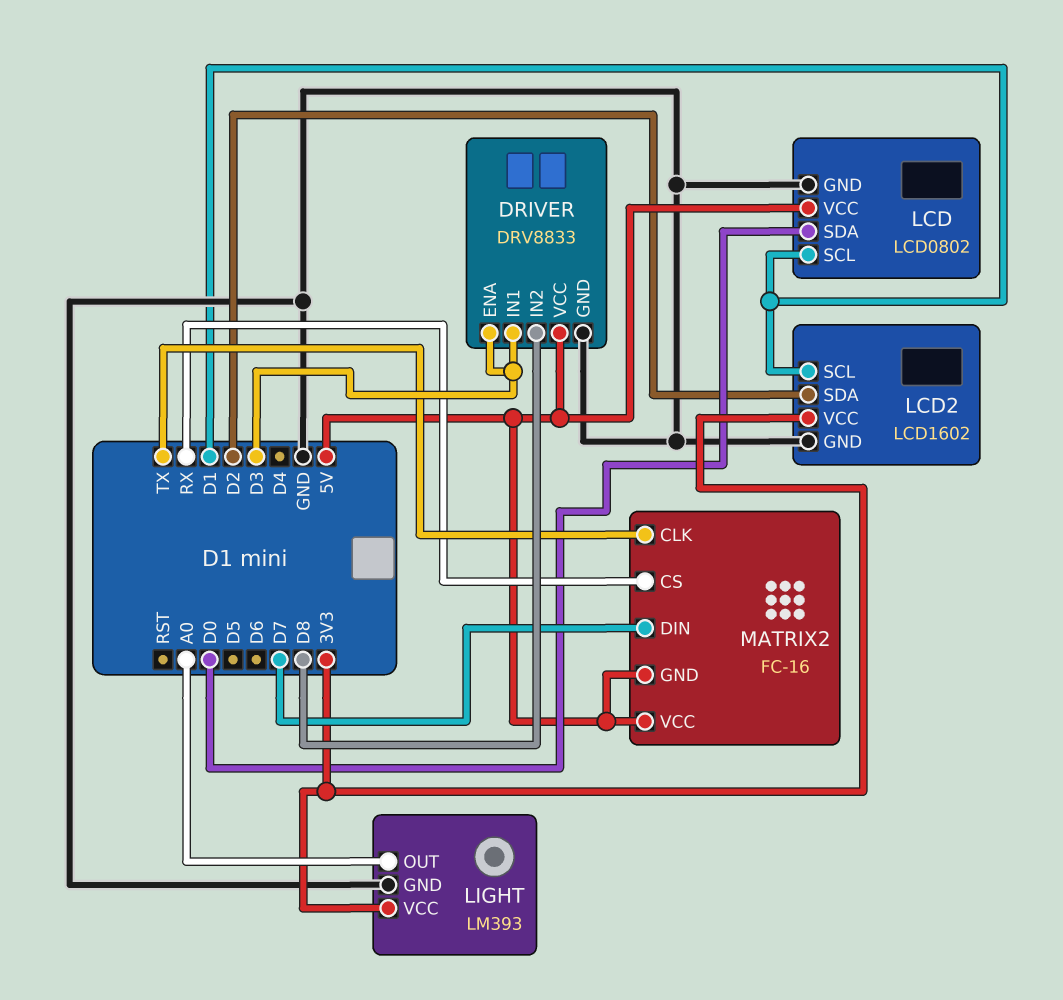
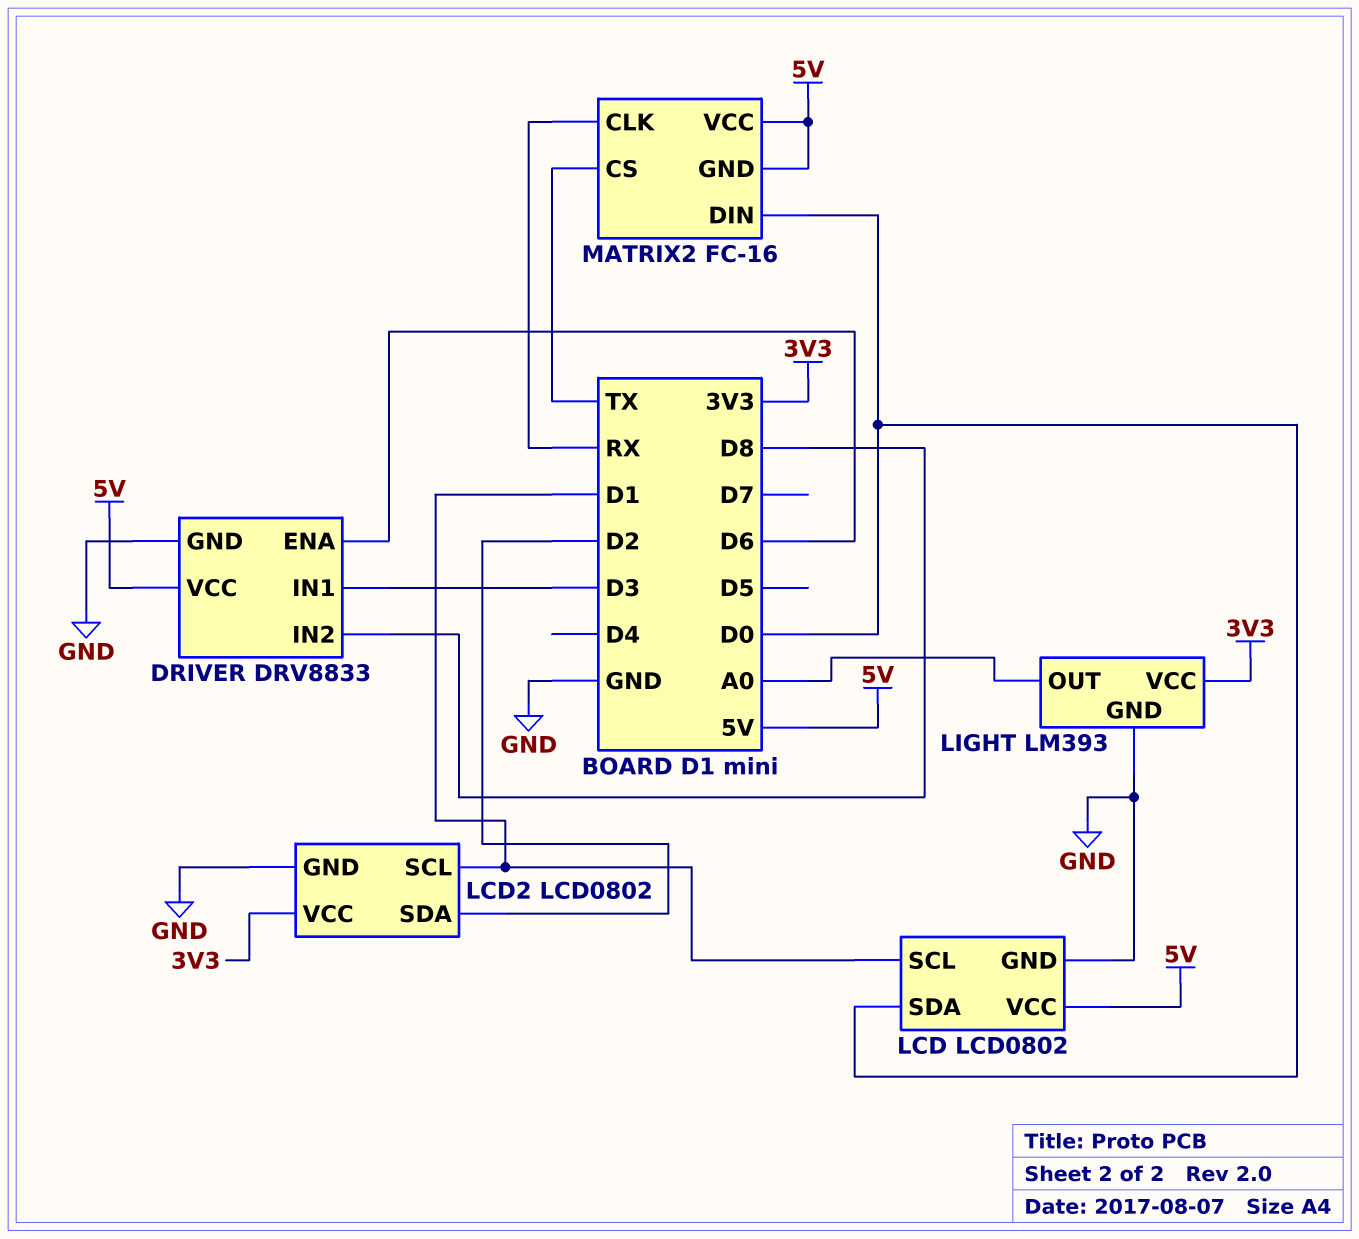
DRIVER pin ENA: D3 -> D6
LCD2: LCD1602 -> LCD0802
MATRIX2 pin CLK: TX -> RX
MATRIX2 pin CS: RX -> TX
MATRIX2 pin DIN: D7 -> D0

